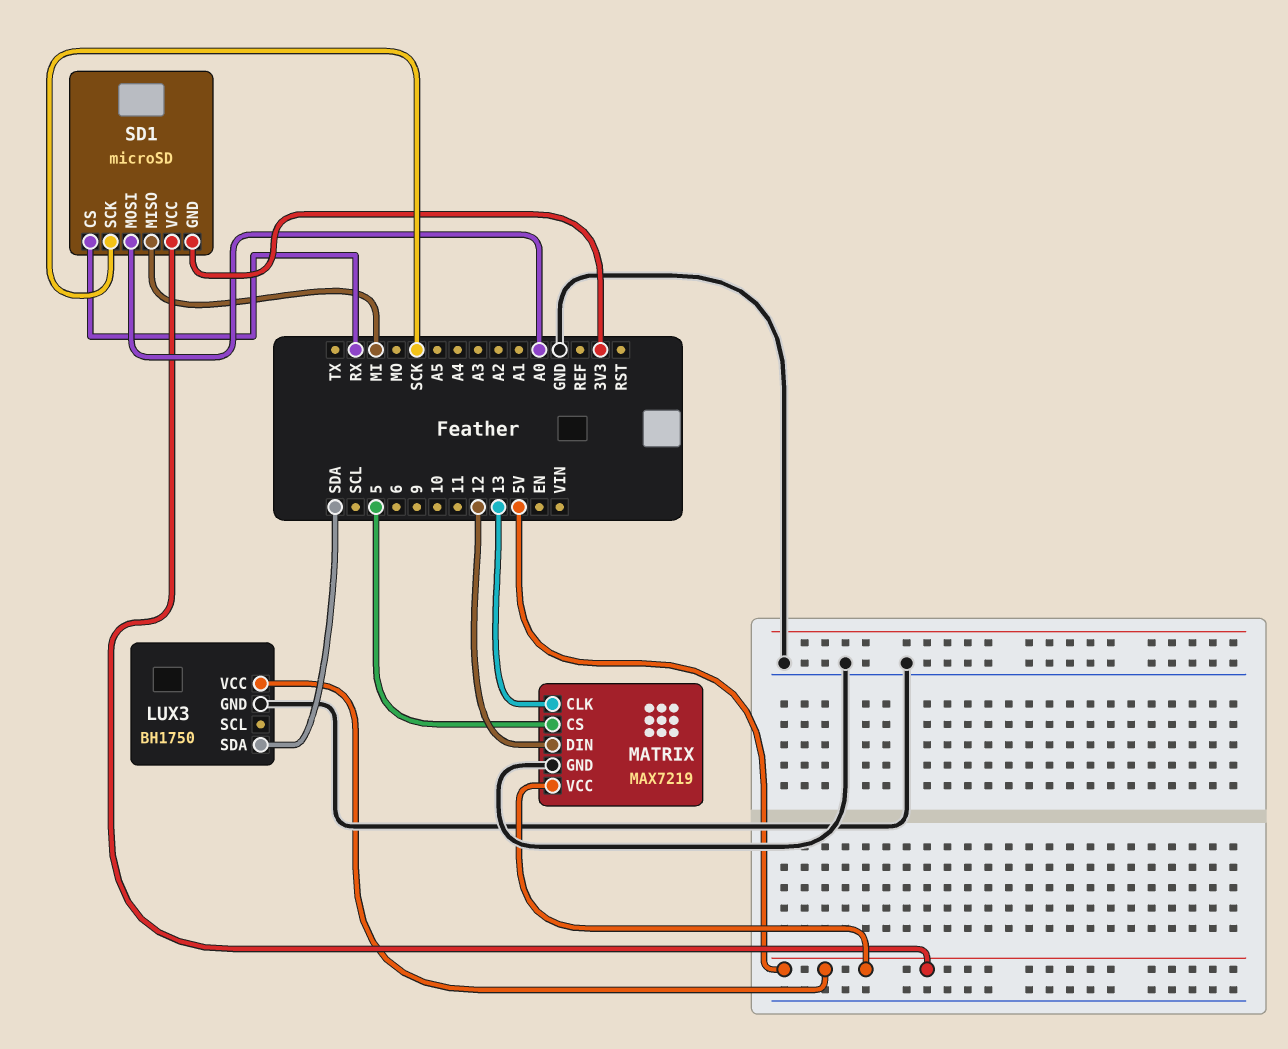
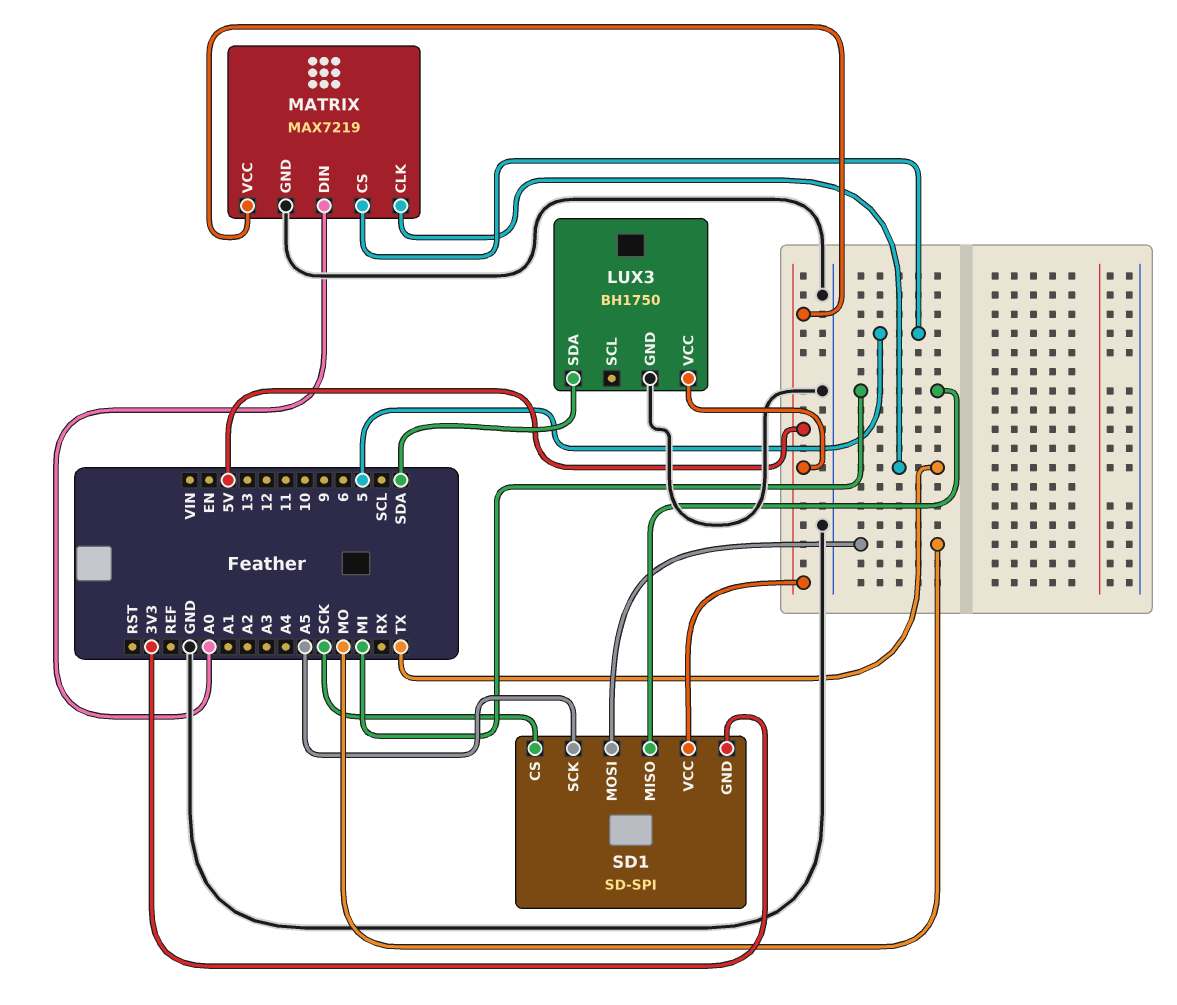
MATRIX pin CLK: 13 -> TX
MATRIX pin DIN: 12 -> A0
SD1: microSD -> SD-SPI
SD1 pin CS: RX -> SCK
SD1 pin MOSI: A0 -> MO
SD1 pin SCK: SCK -> A5

